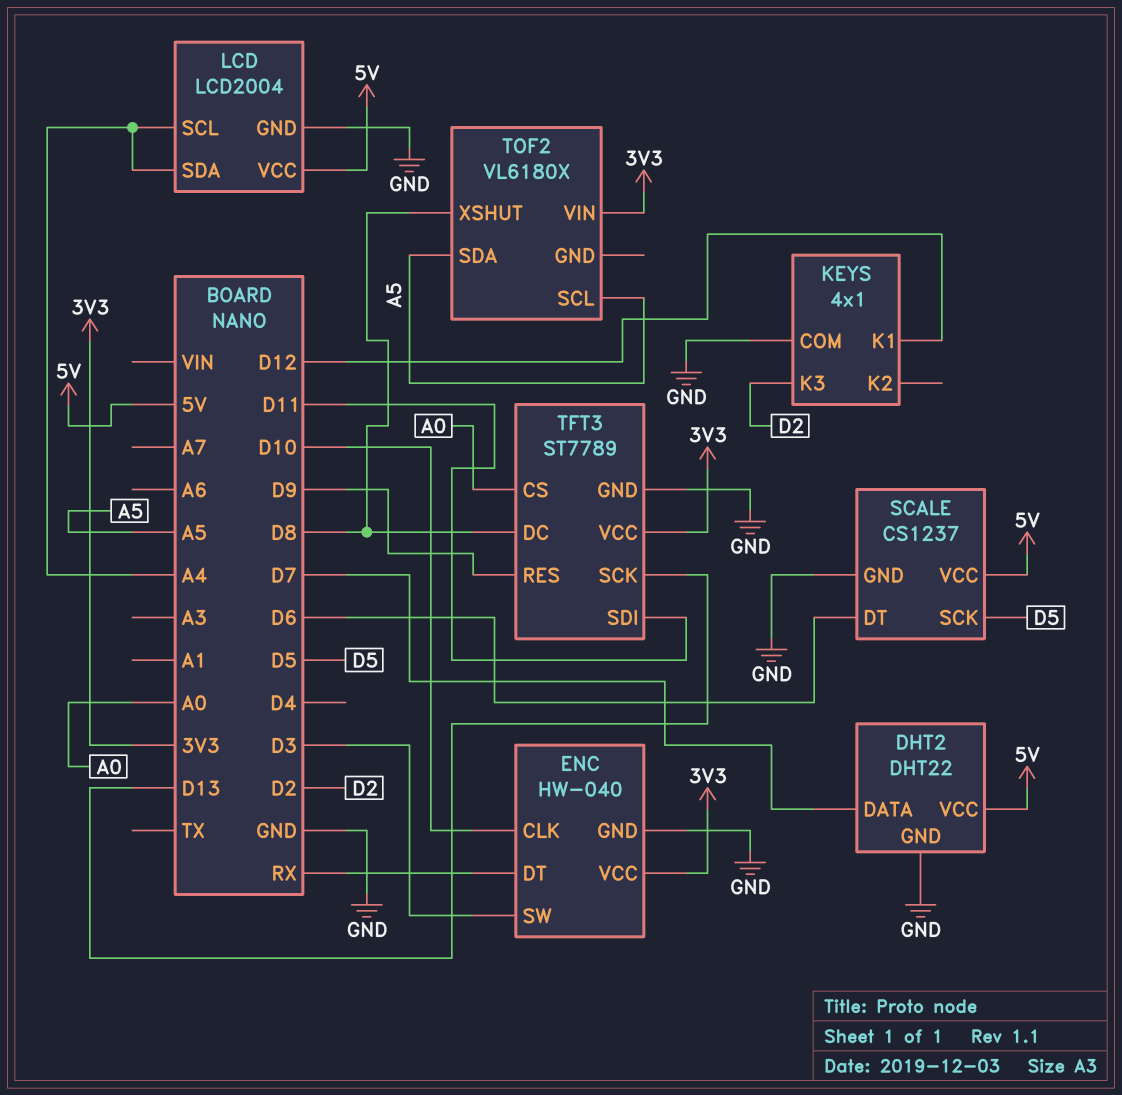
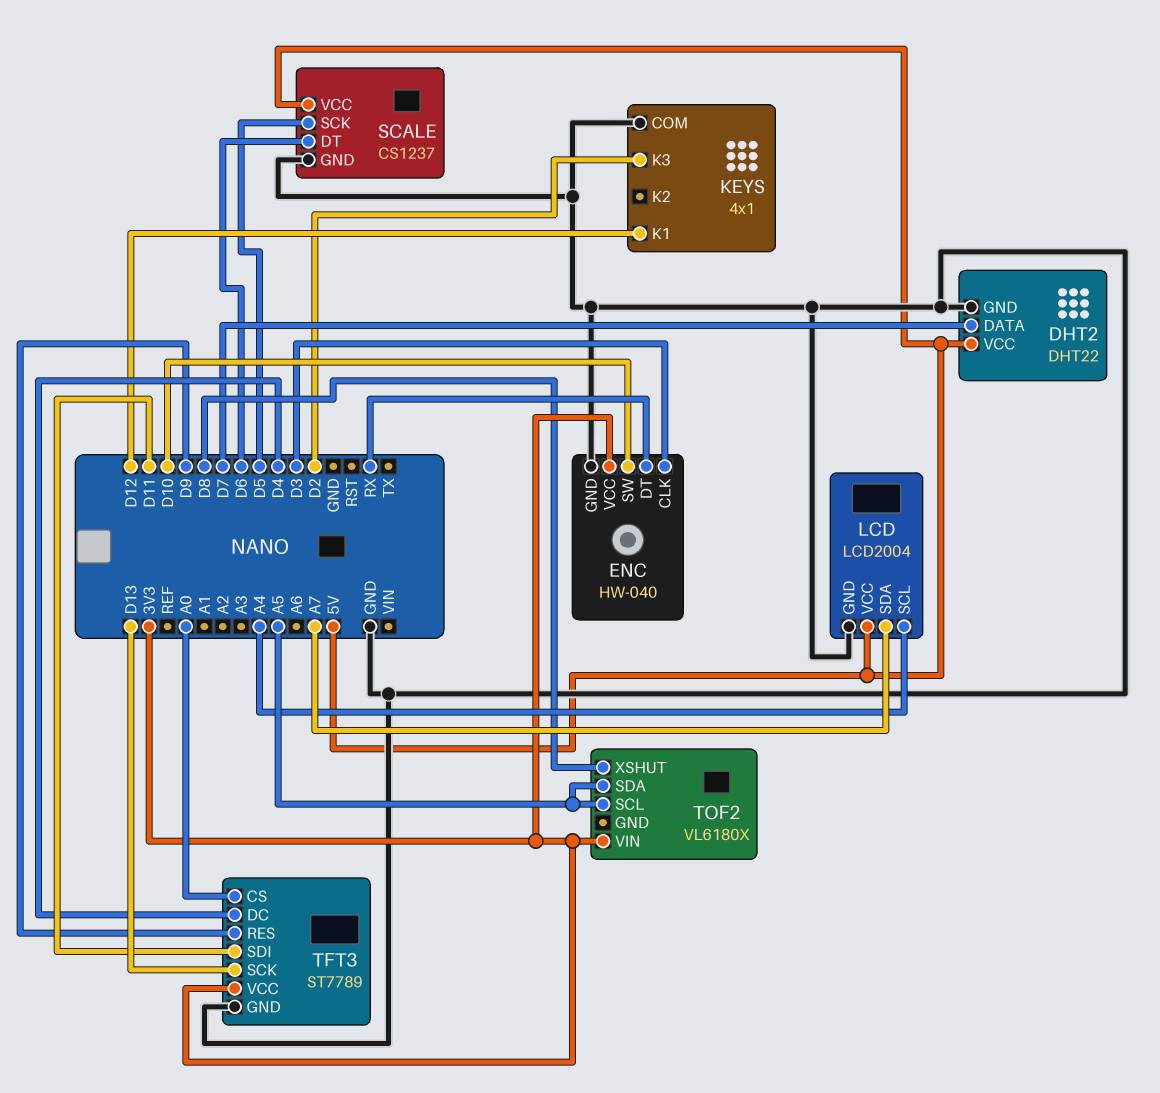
ENC pin CLK: D10 -> D3
ENC pin SW: D3 -> D10
LCD pin SDA: A4 -> A7
TFT3 pin DC: D8 -> D4

